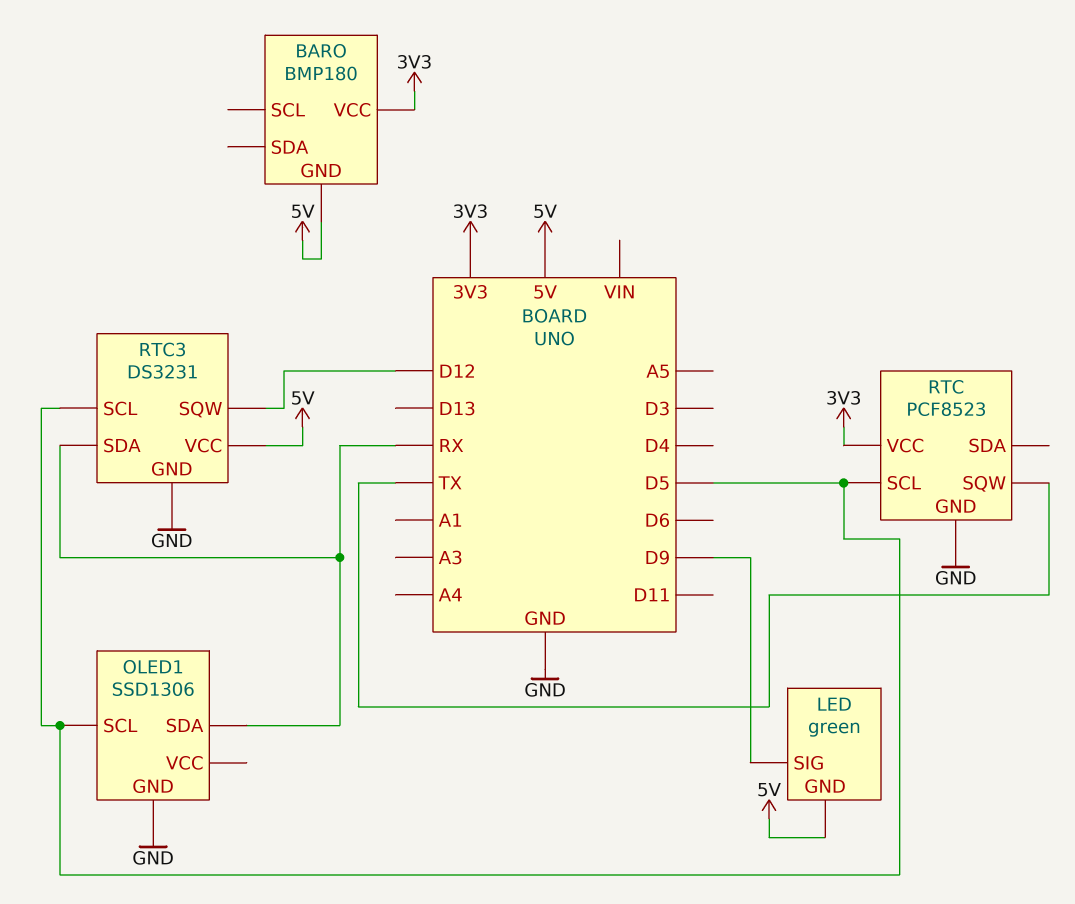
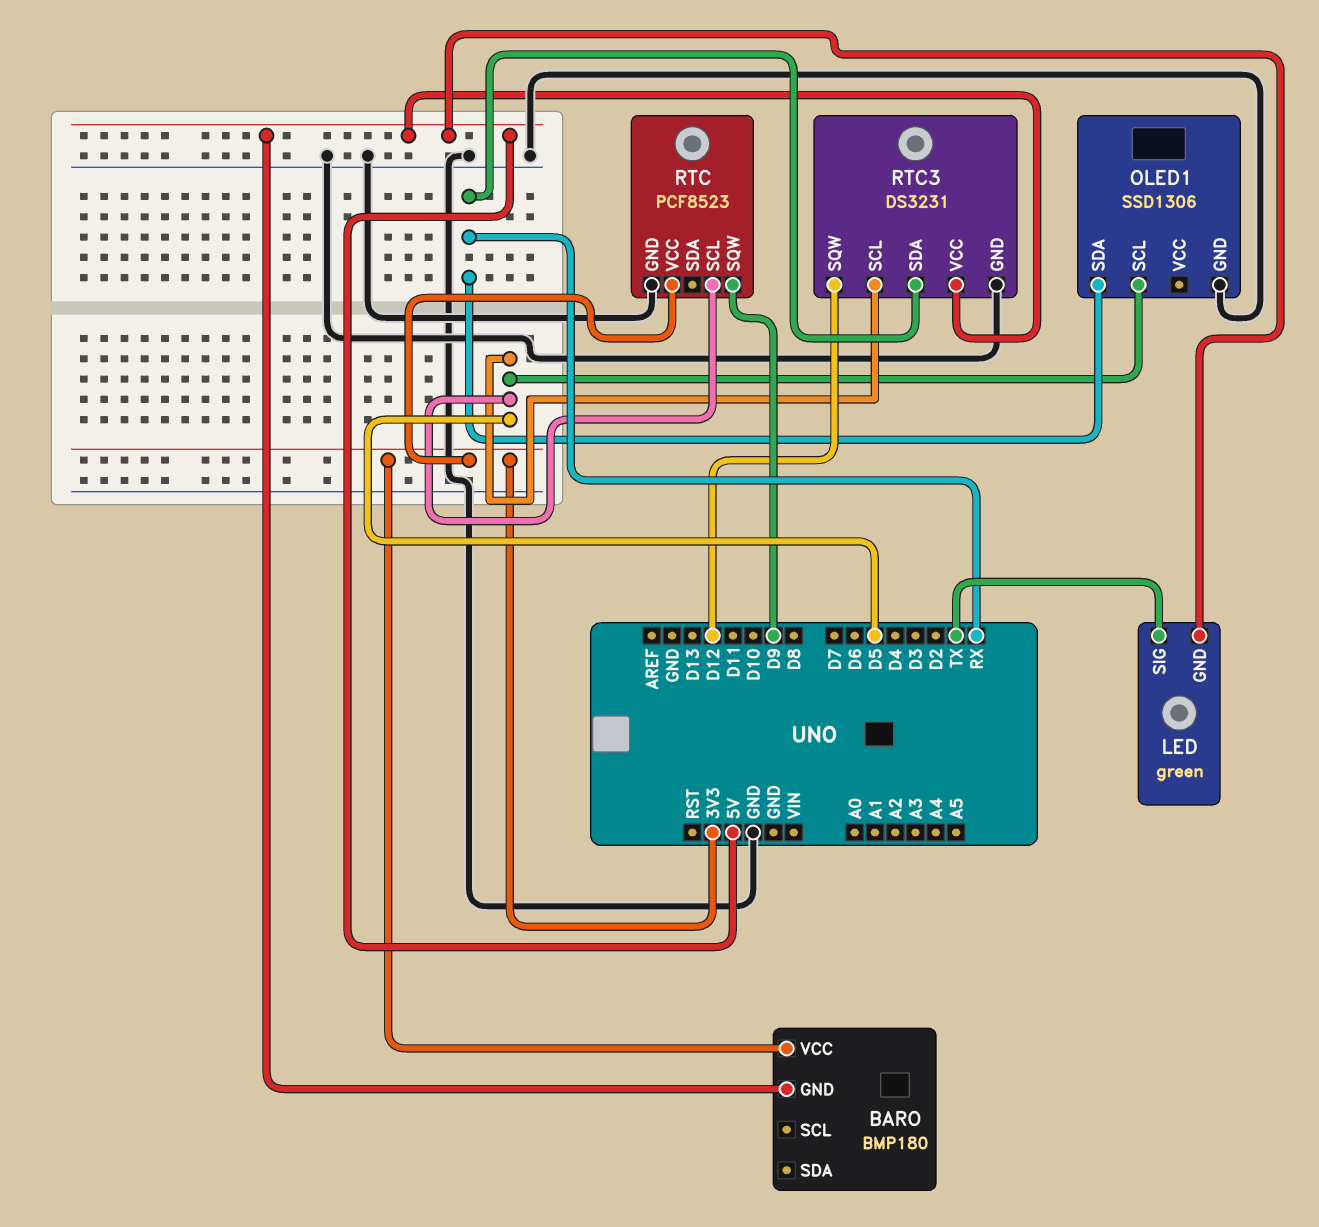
LED pin SIG: D9 -> TX
RTC pin SQW: TX -> D9

